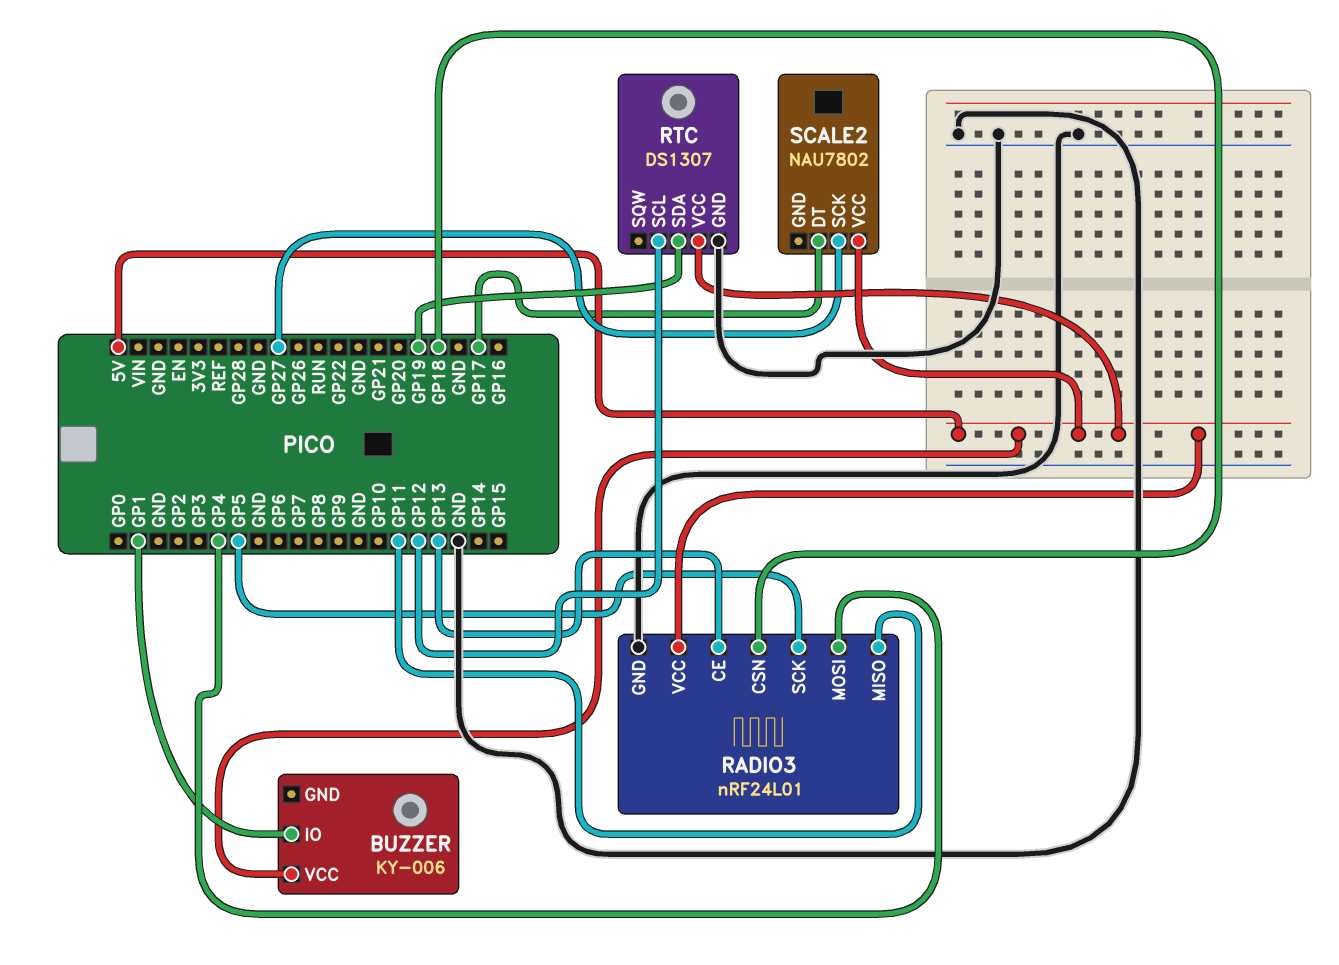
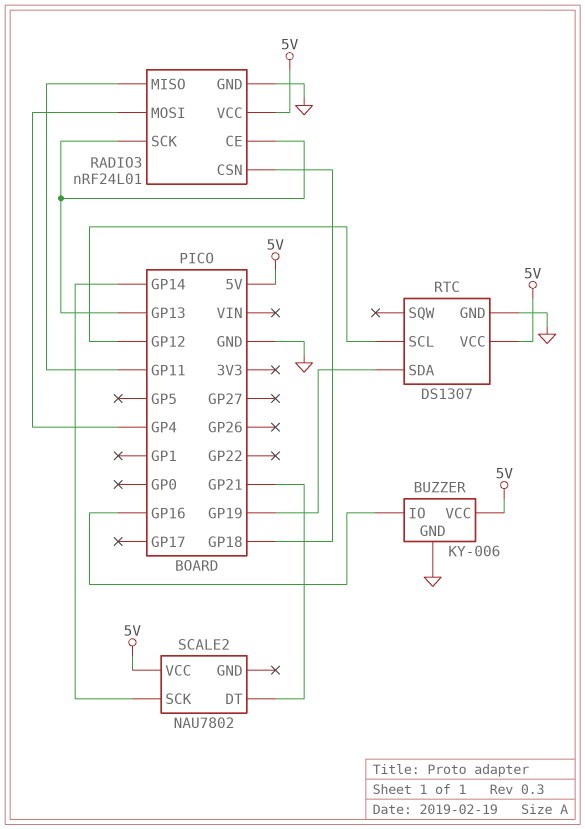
BUZZER pin GND: none -> GND
BUZZER pin IO: GP1 -> GP16
RADIO3 pin SCK: GP5 -> GP13
SCALE2 pin DT: GP17 -> GP21
SCALE2 pin SCK: GP27 -> GP14

